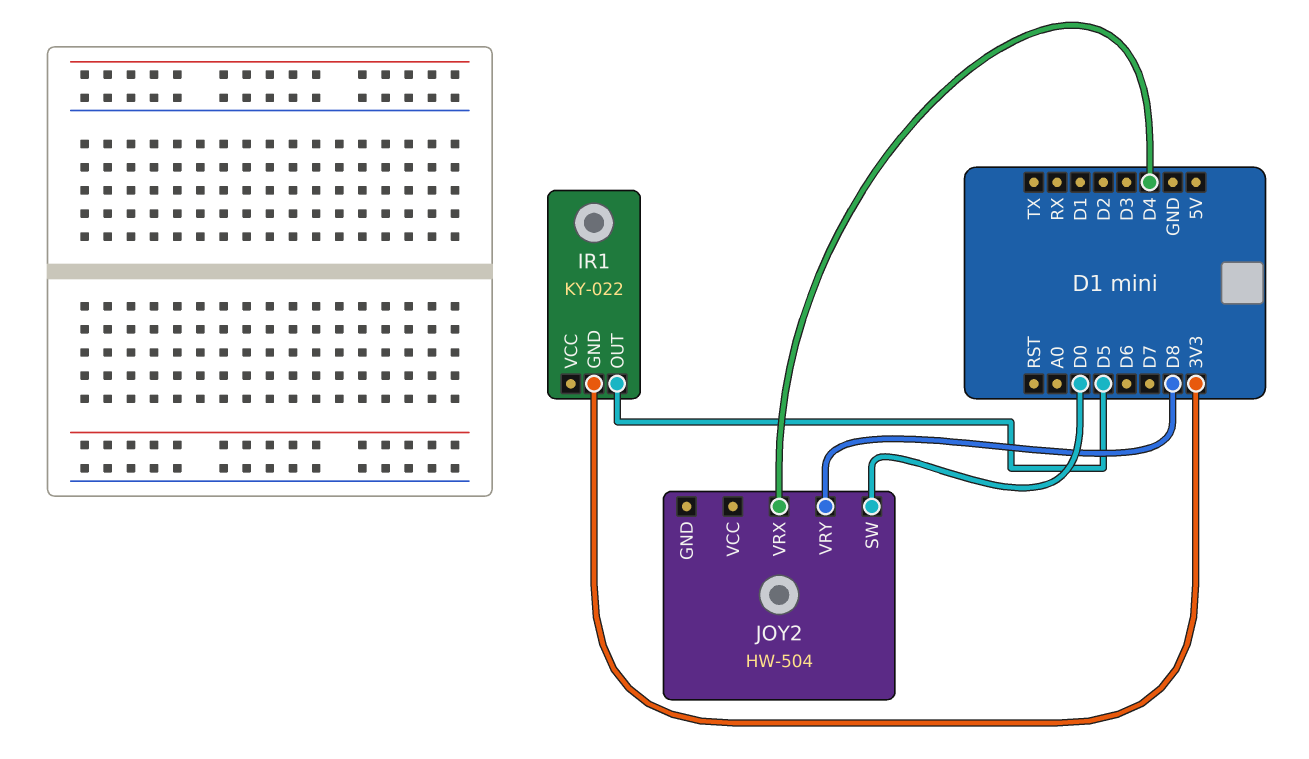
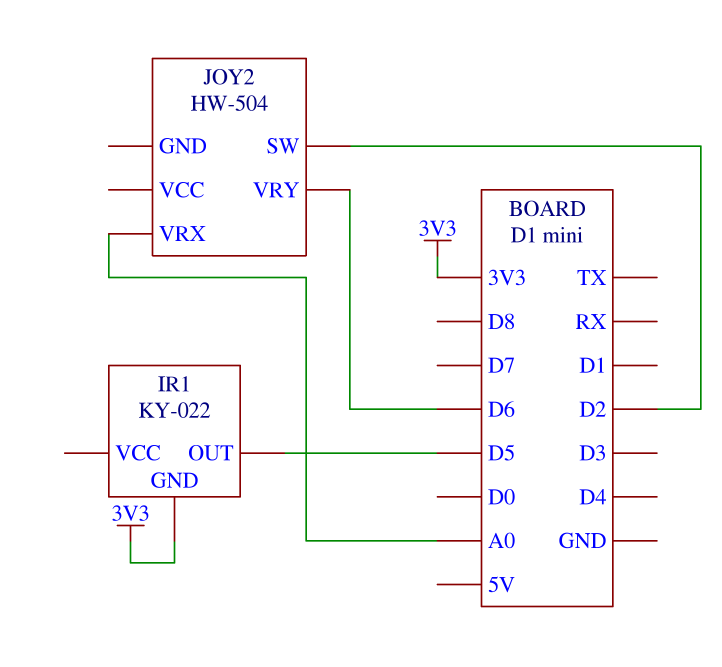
JOY2 pin SW: D0 -> D2
JOY2 pin VRX: D4 -> A0
JOY2 pin VRY: D8 -> D6

